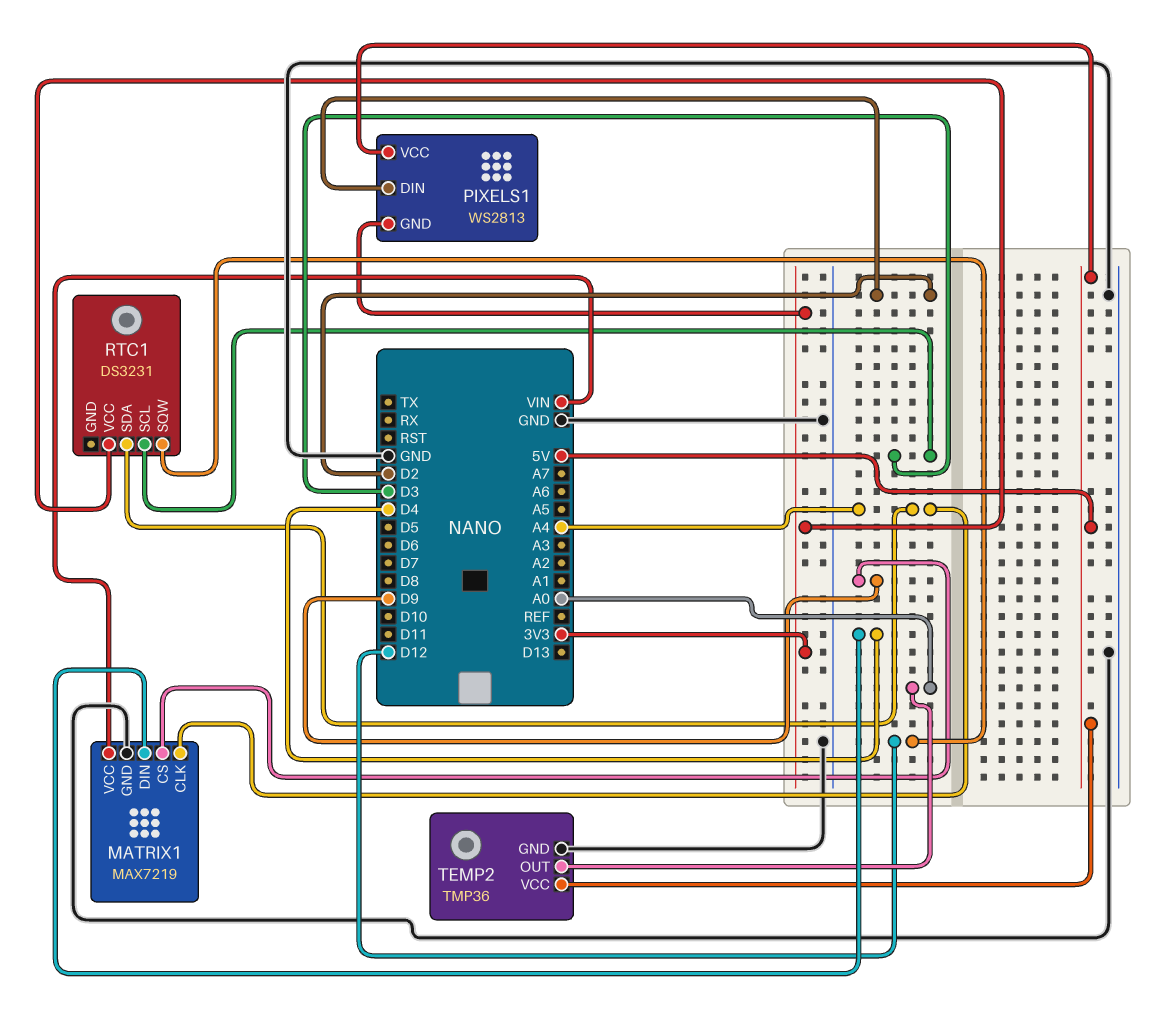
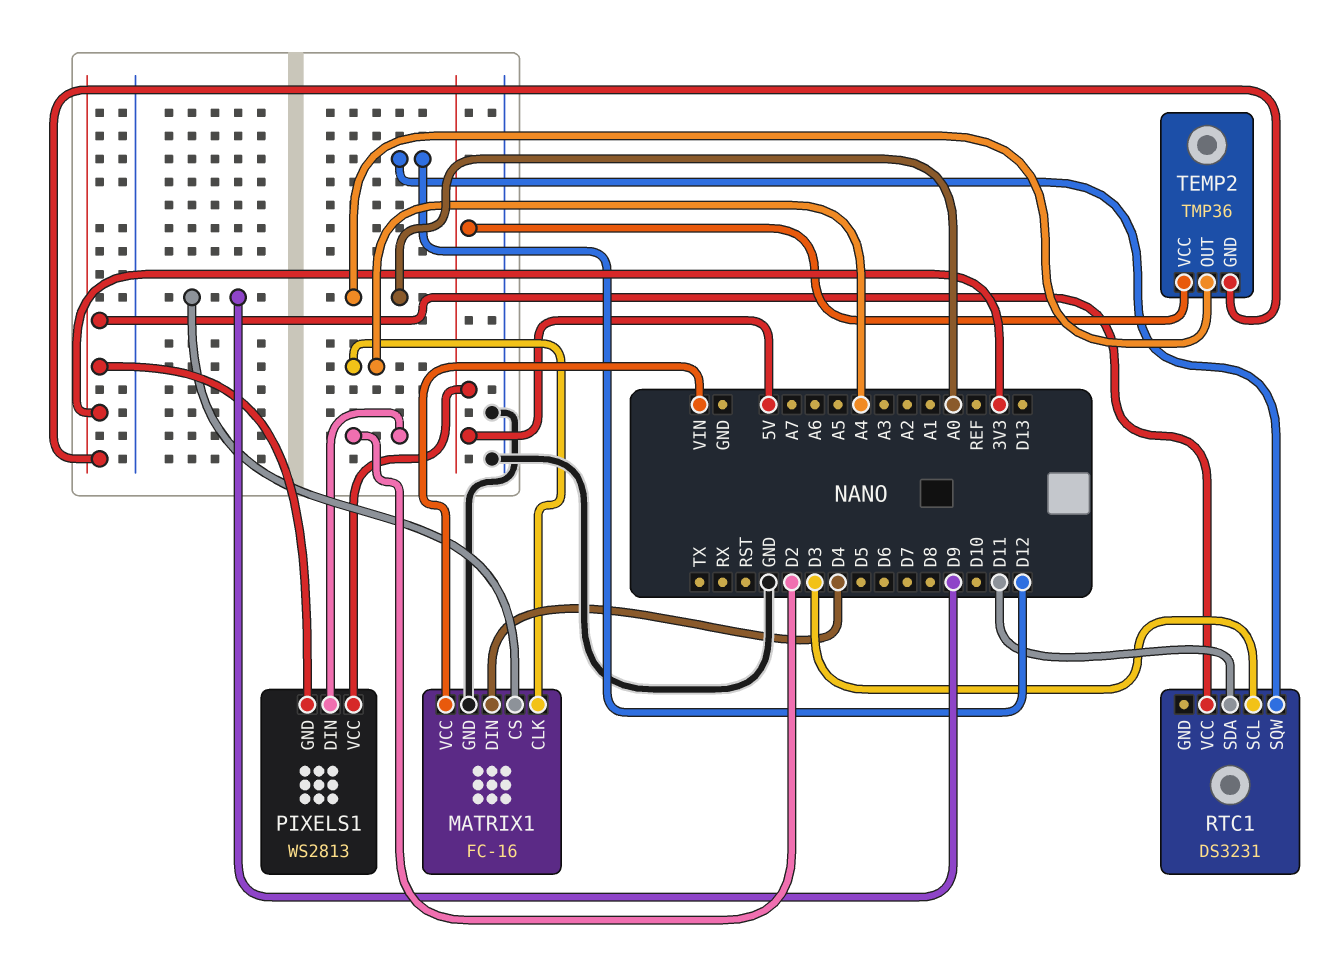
MATRIX1: MAX7219 -> FC-16
RTC1 pin SDA: A4 -> D11
TEMP2 pin GND: GND -> 3V3

